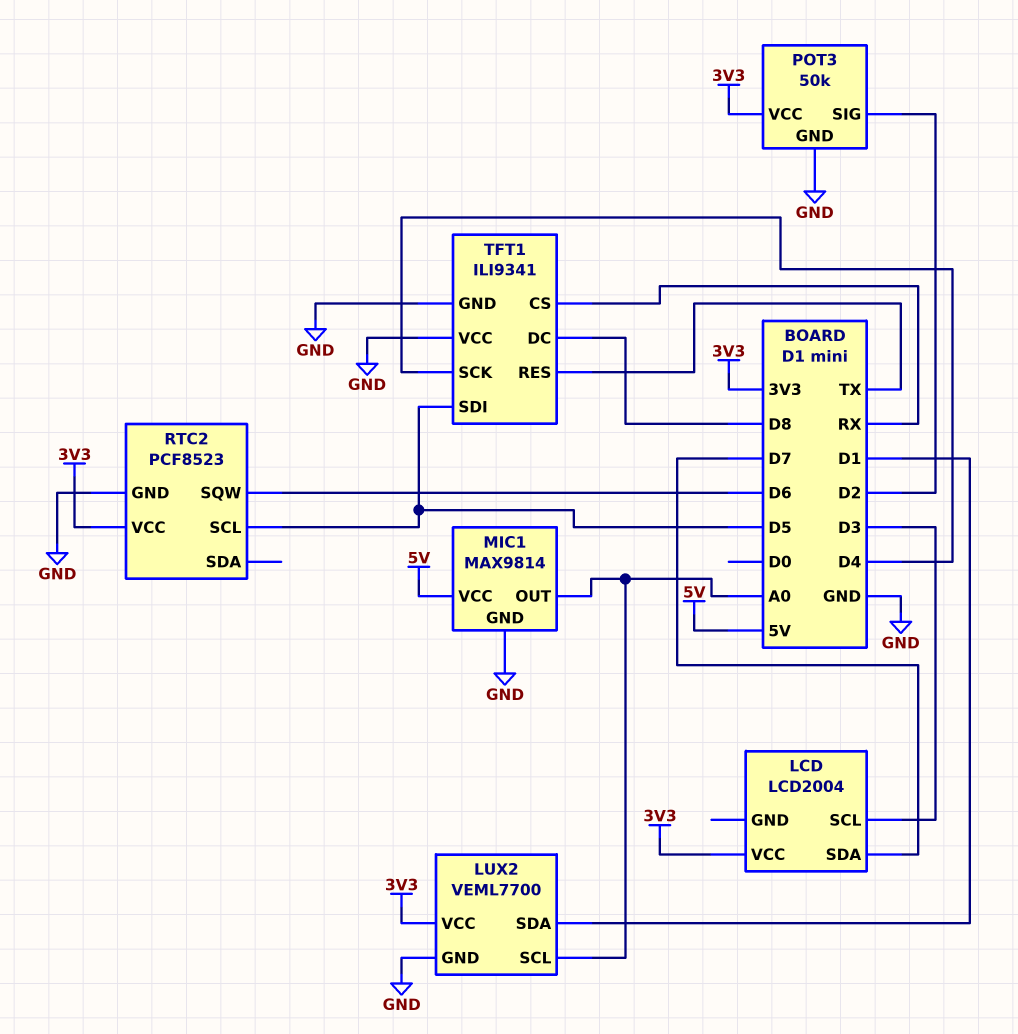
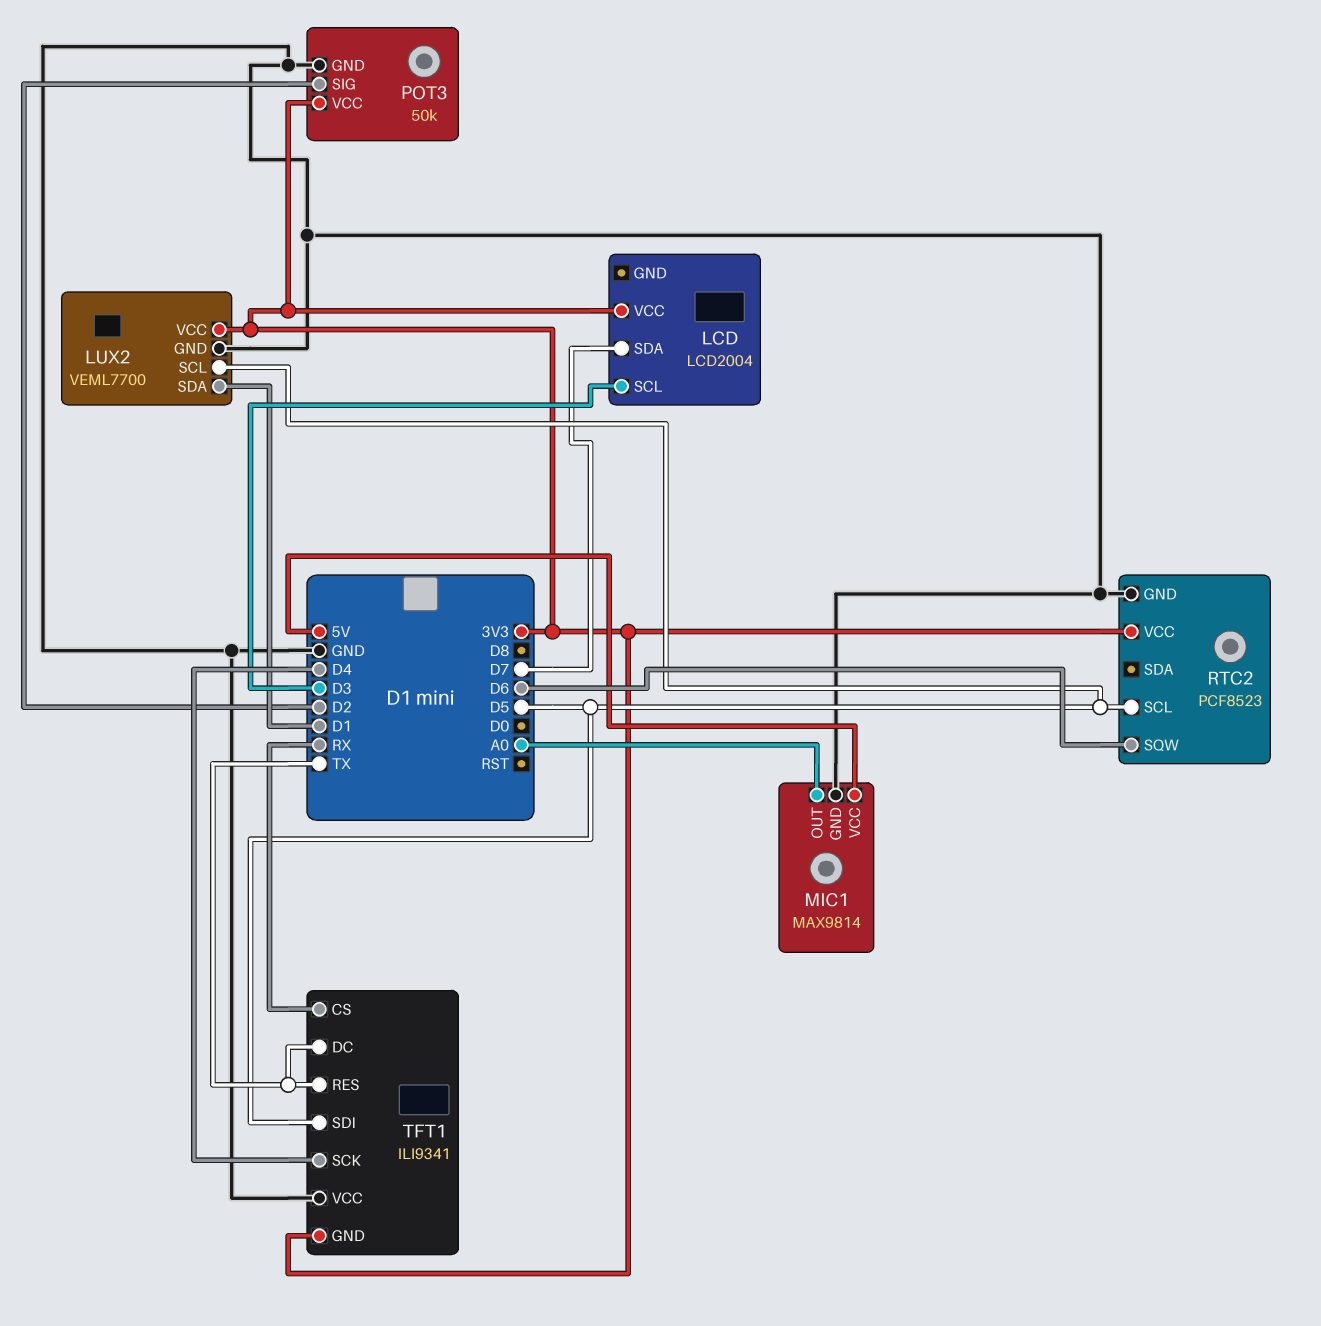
LUX2 pin SCL: A0 -> D5
TFT1 pin DC: D8 -> TX
TFT1 pin GND: GND -> 3V3

